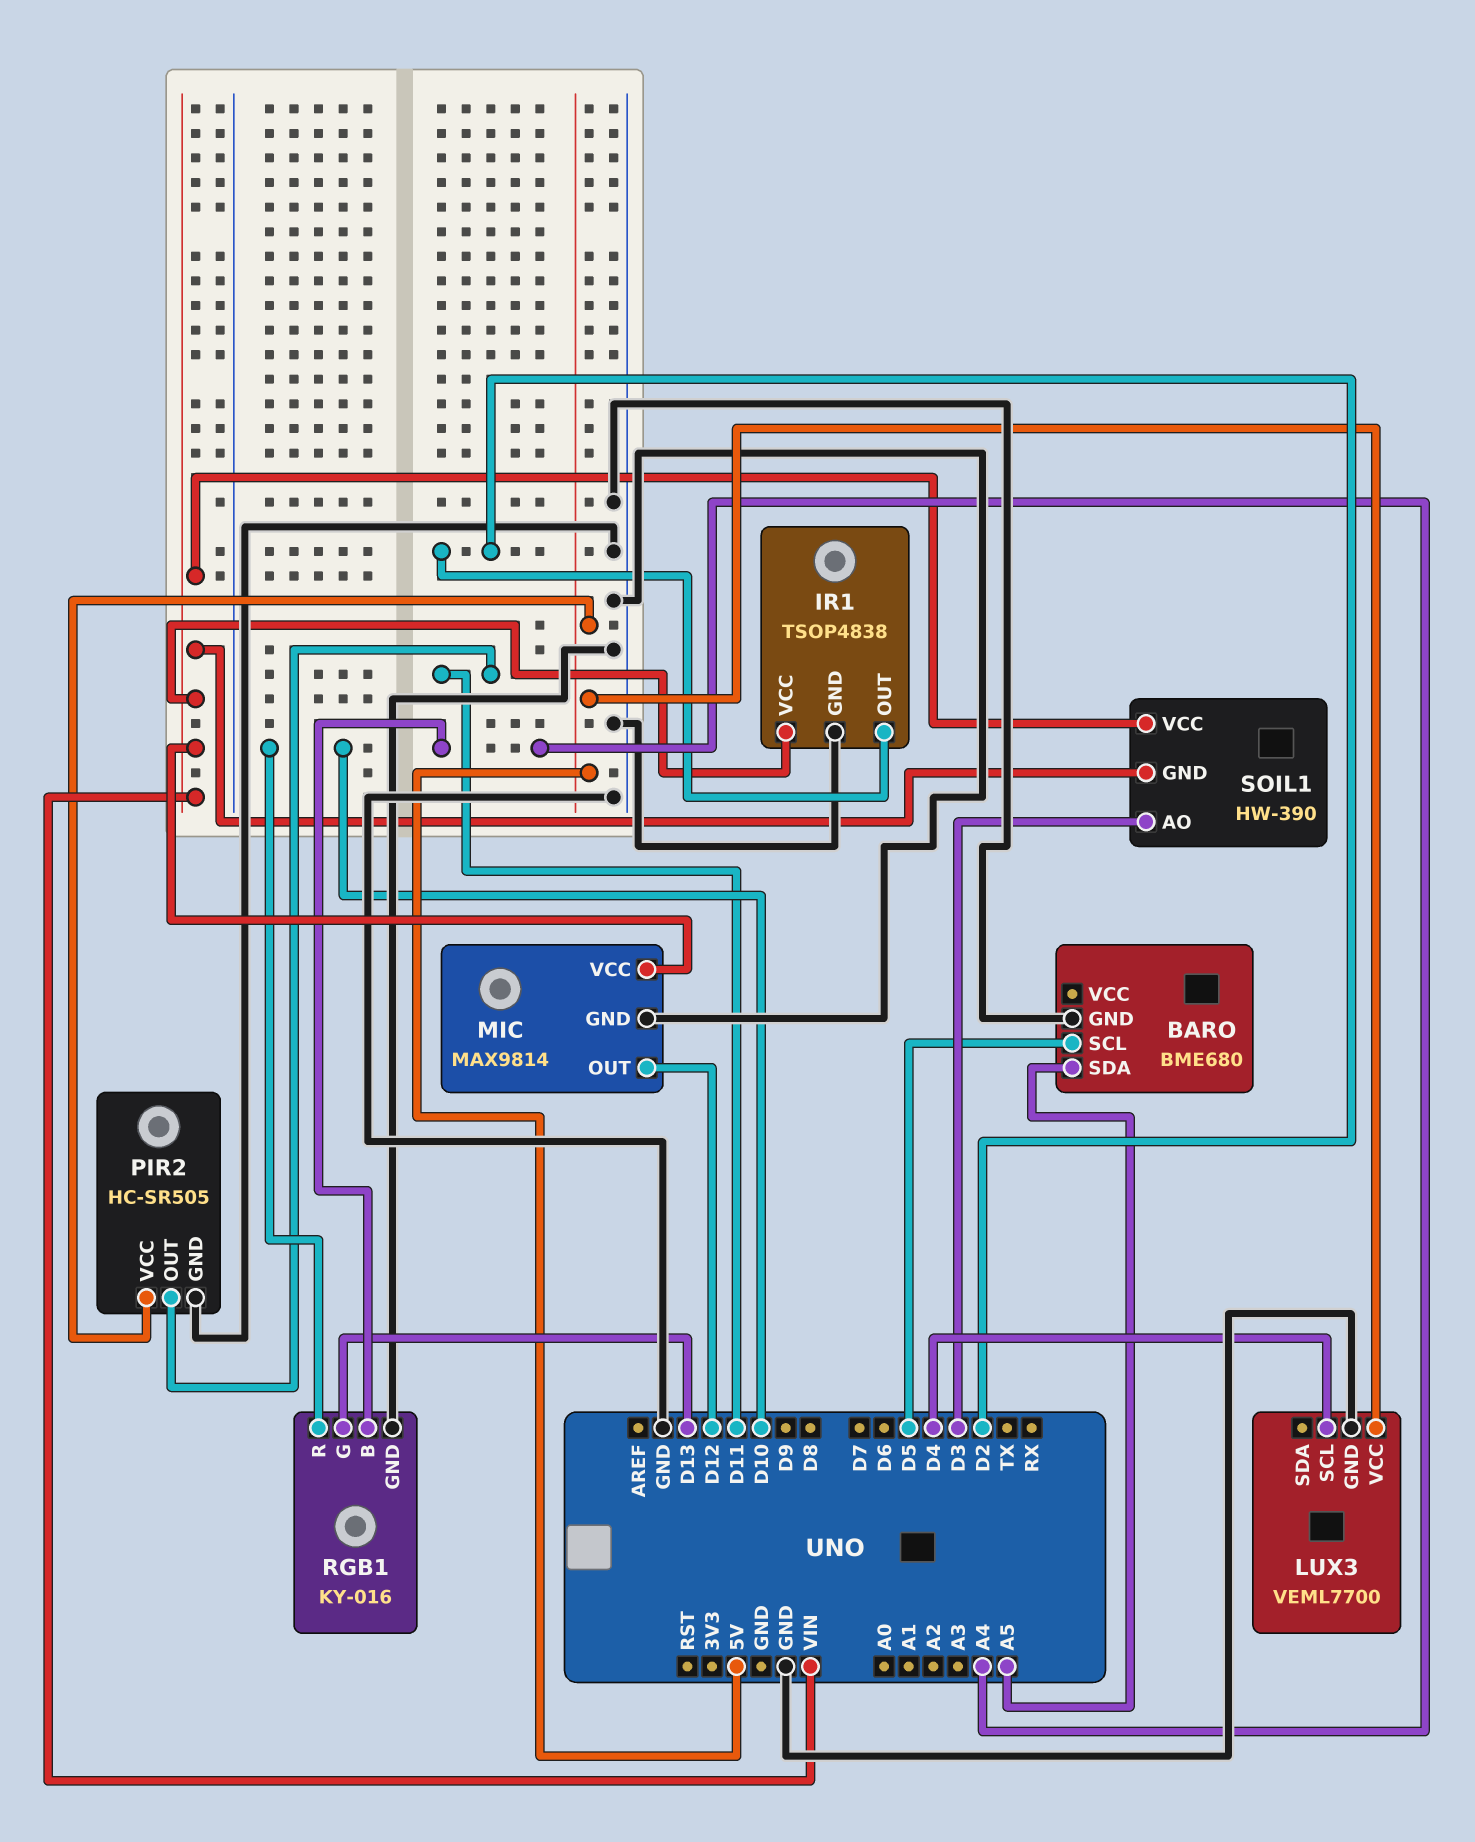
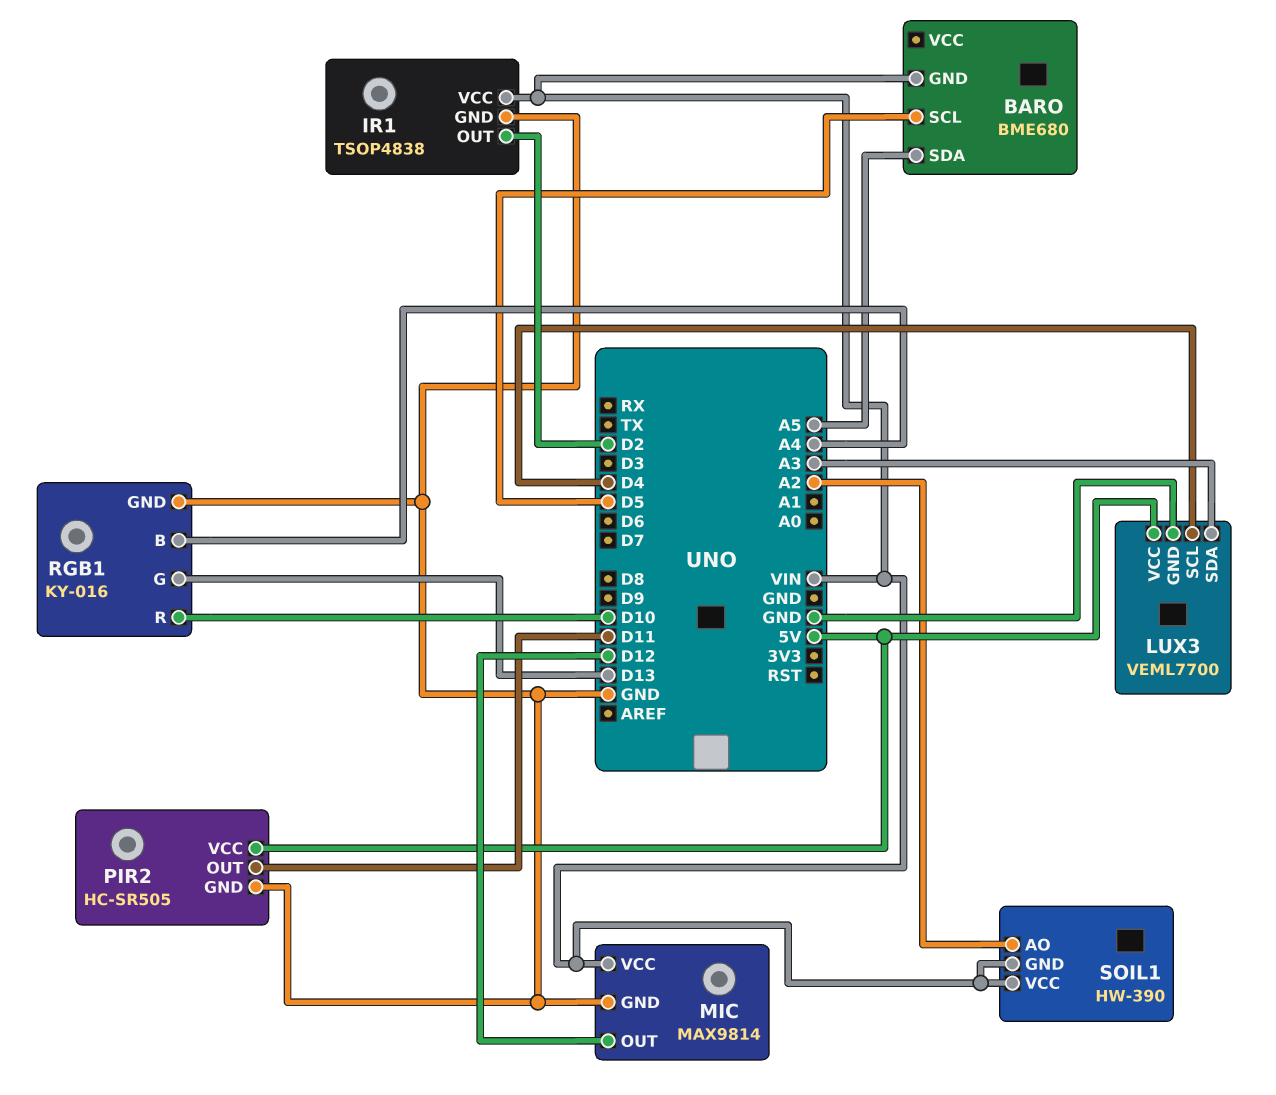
BARO pin GND: GND -> VIN
LUX3 pin SDA: none -> A3
SOIL1 pin AO: D3 -> A2

